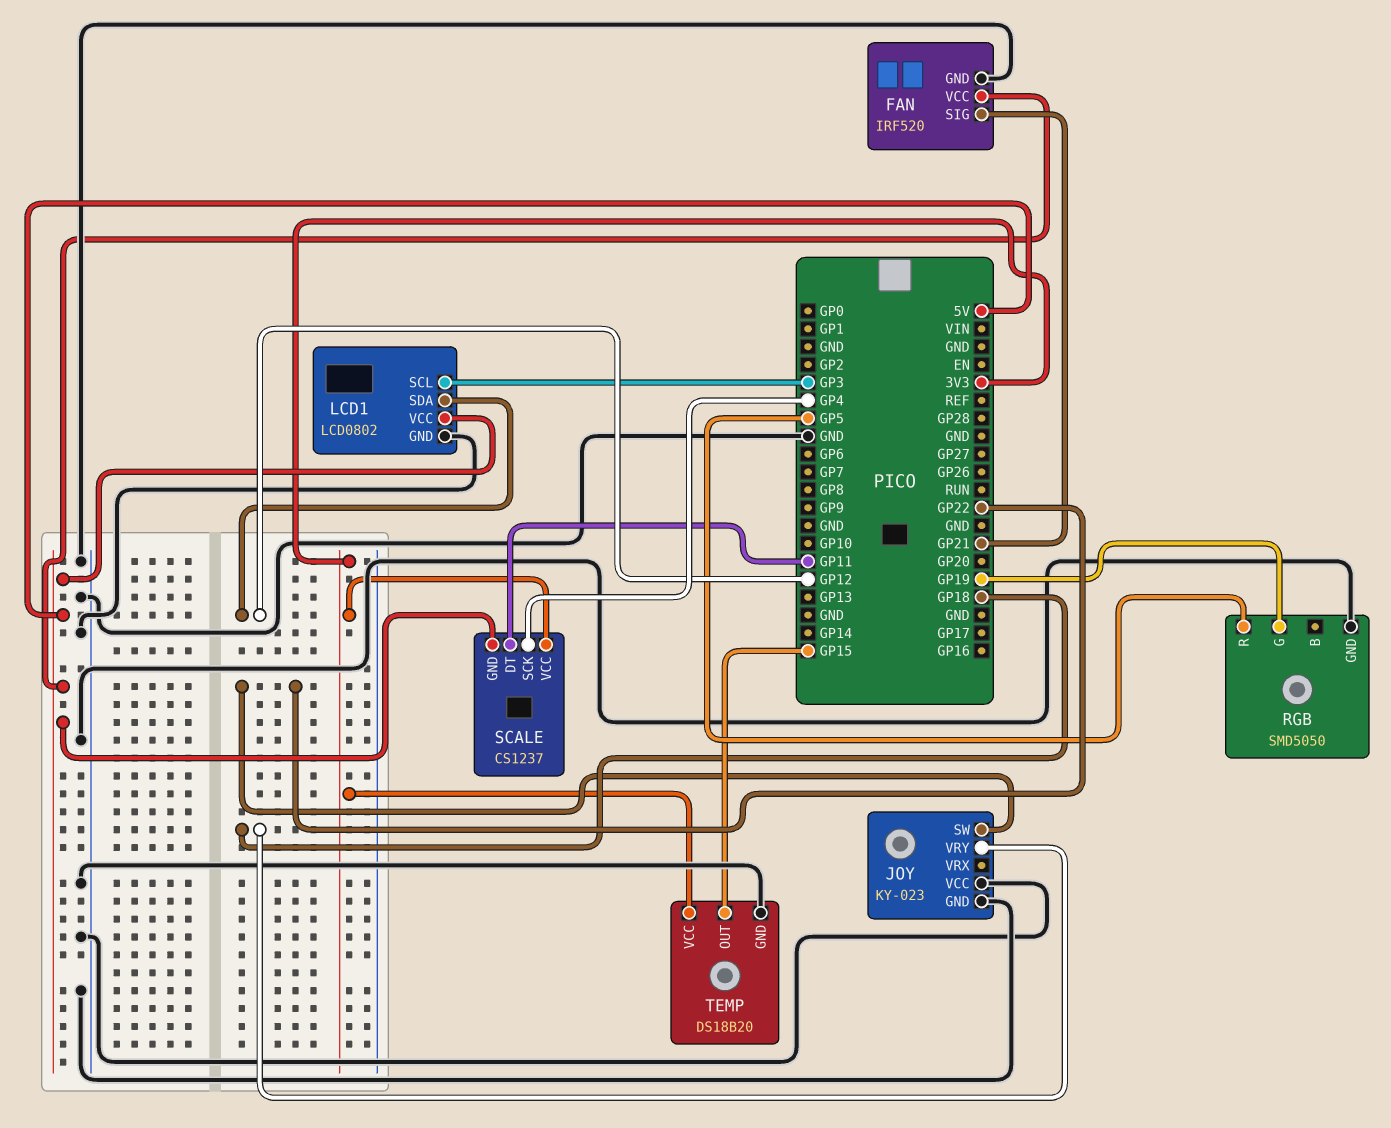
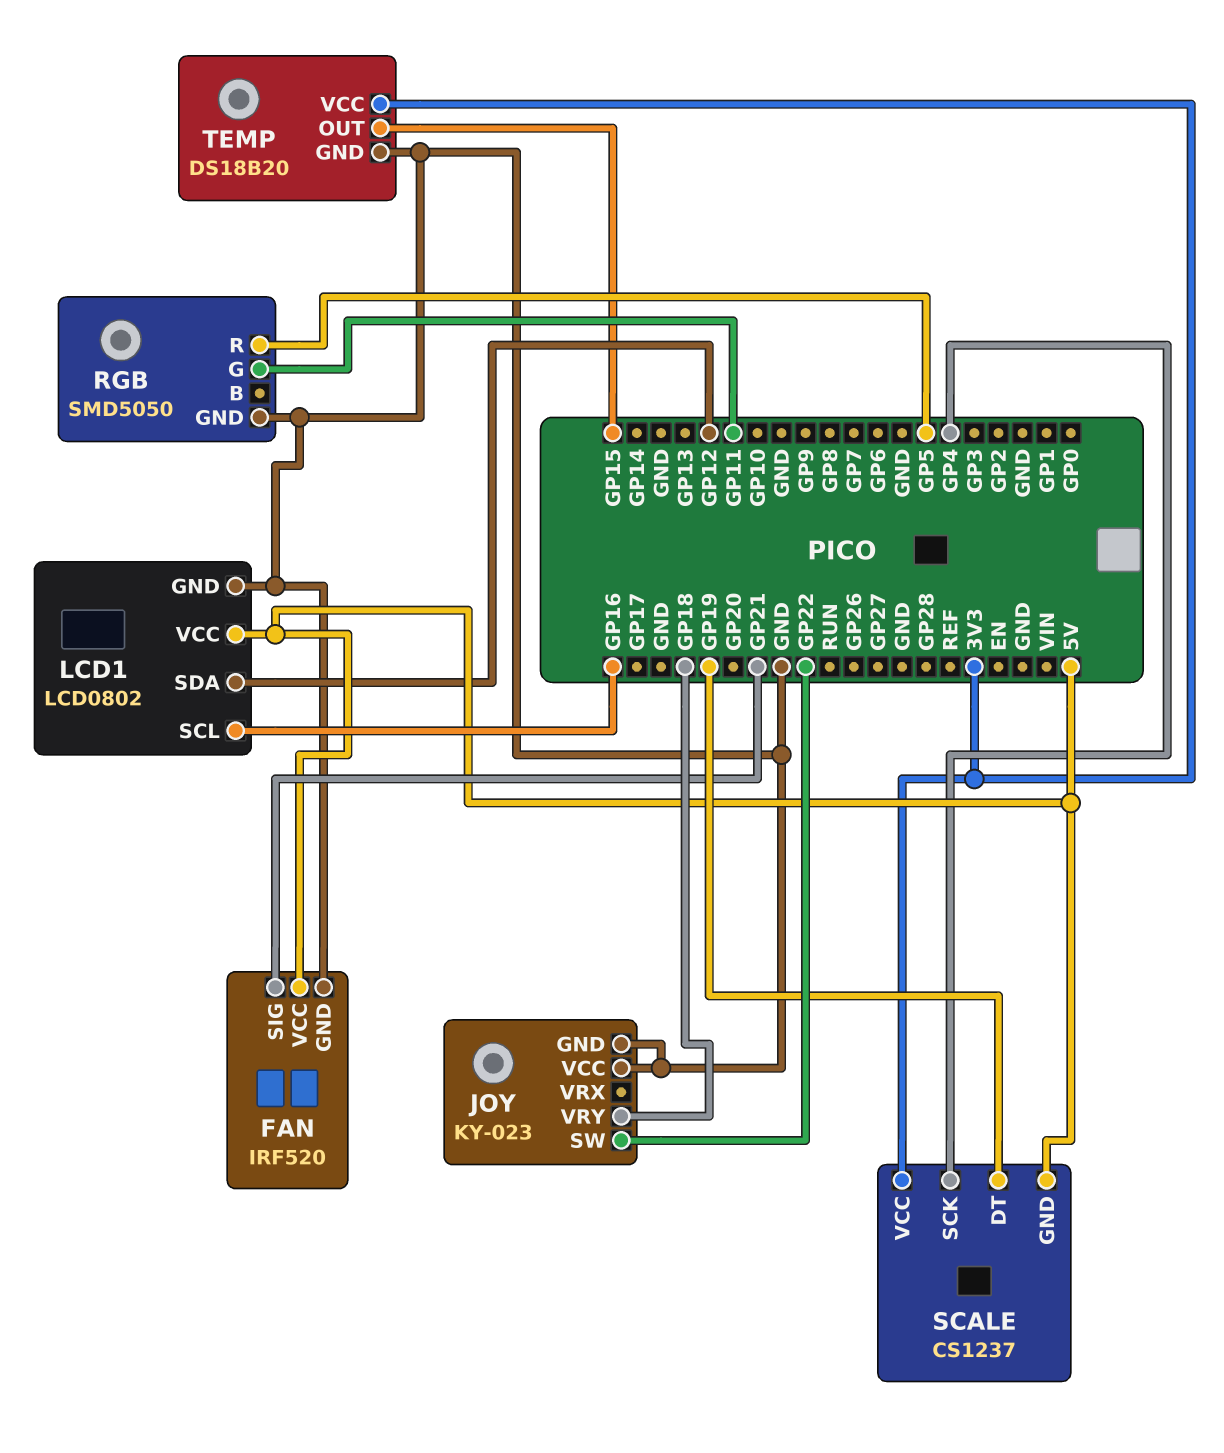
LCD1 pin SCL: GP3 -> GP16
RGB pin G: GP19 -> GP11
SCALE pin DT: GP11 -> GP19

